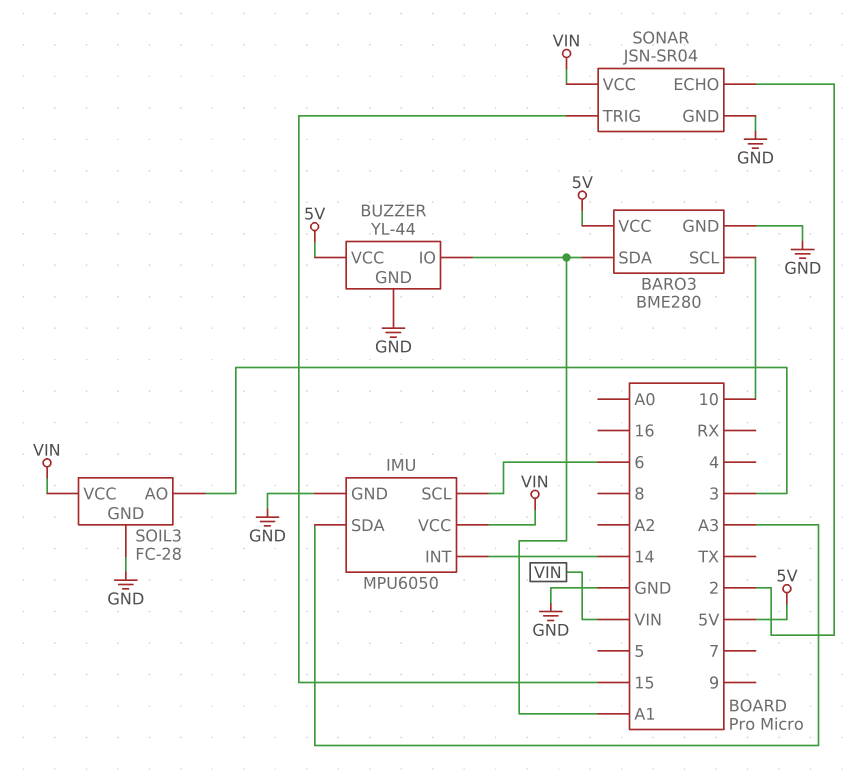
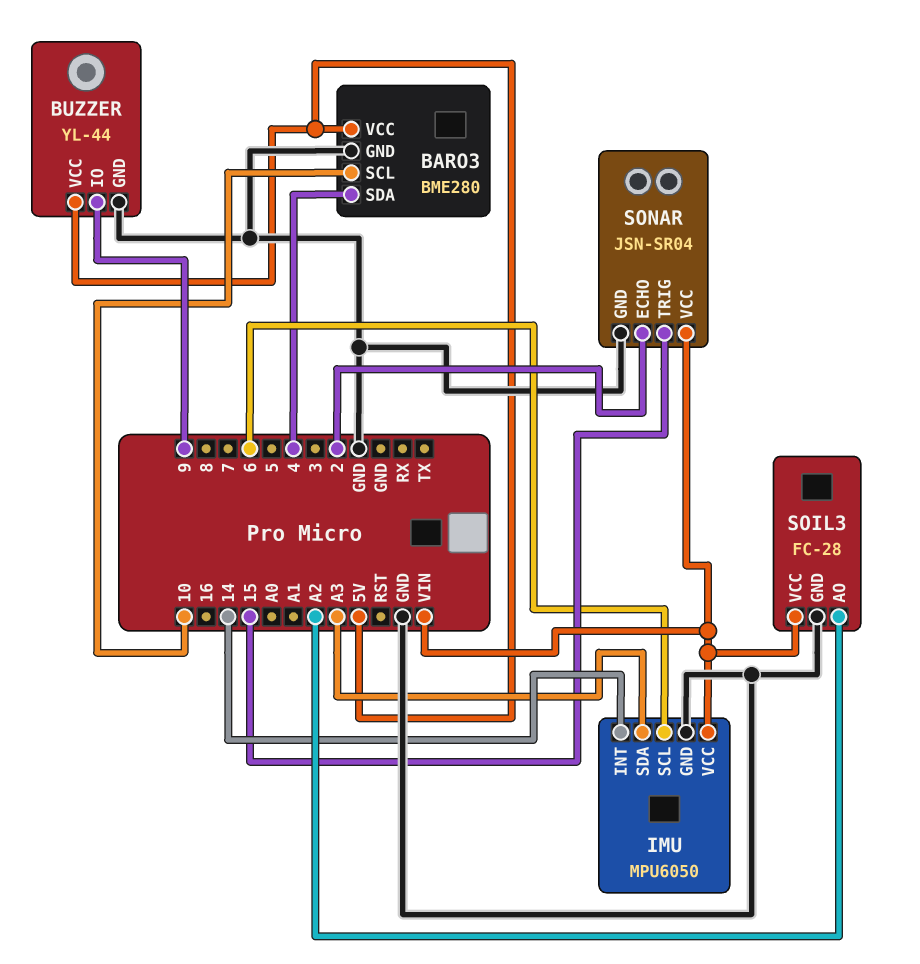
BARO3 pin SDA: A1 -> 4
BUZZER pin IO: A1 -> 9
SOIL3 pin AO: 3 -> A2

